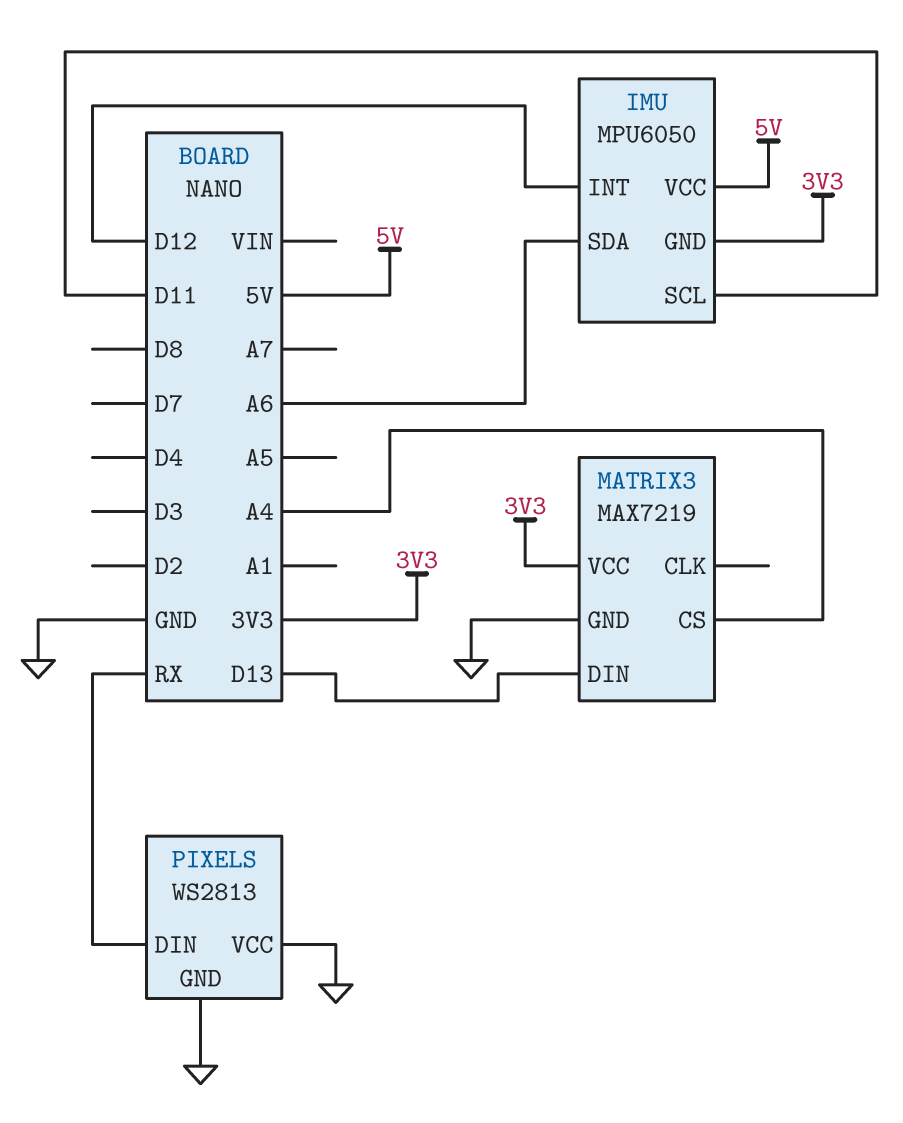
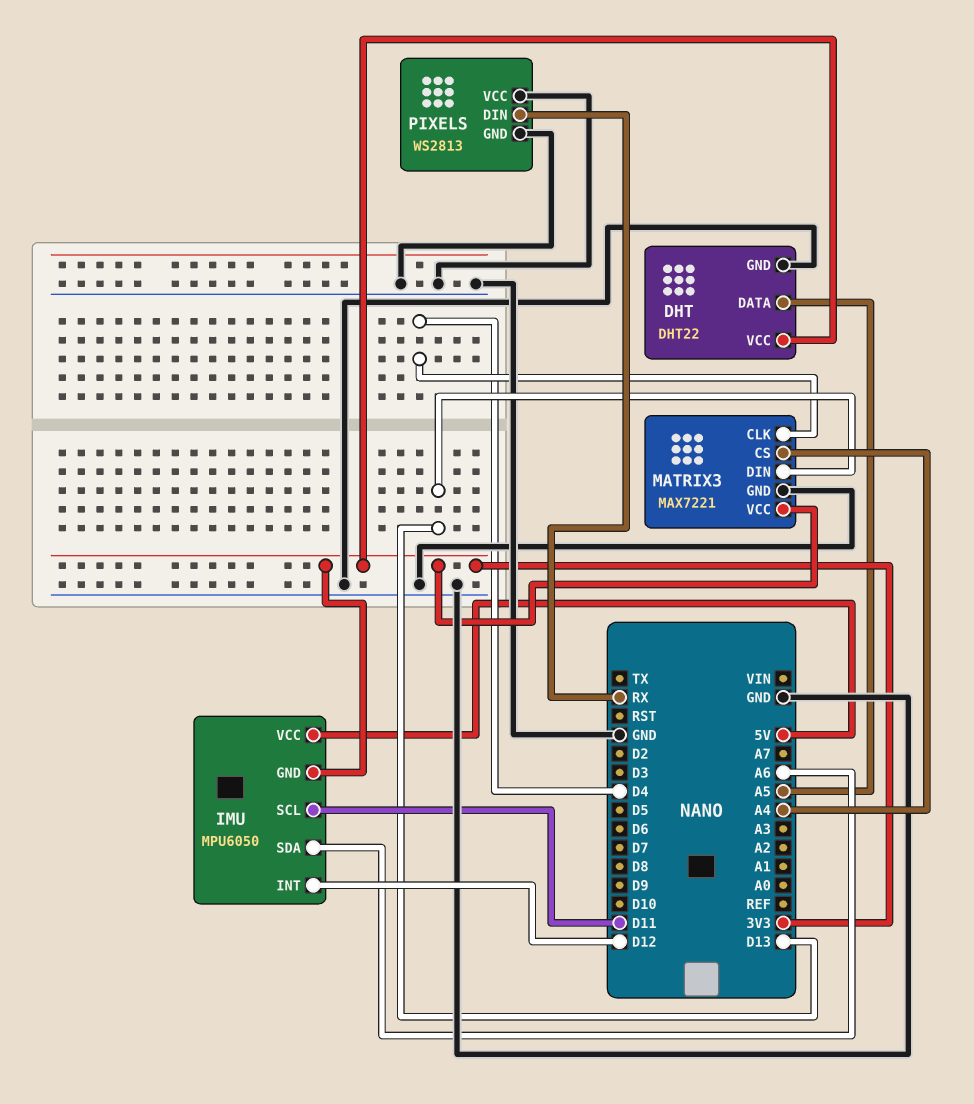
DHT: none -> DHT22
DHT pin DATA: none -> A5
DHT pin GND: none -> GND
DHT pin VCC: none -> 3V3
MATRIX3: MAX7219 -> MAX7221
MATRIX3 pin CLK: none -> D4

